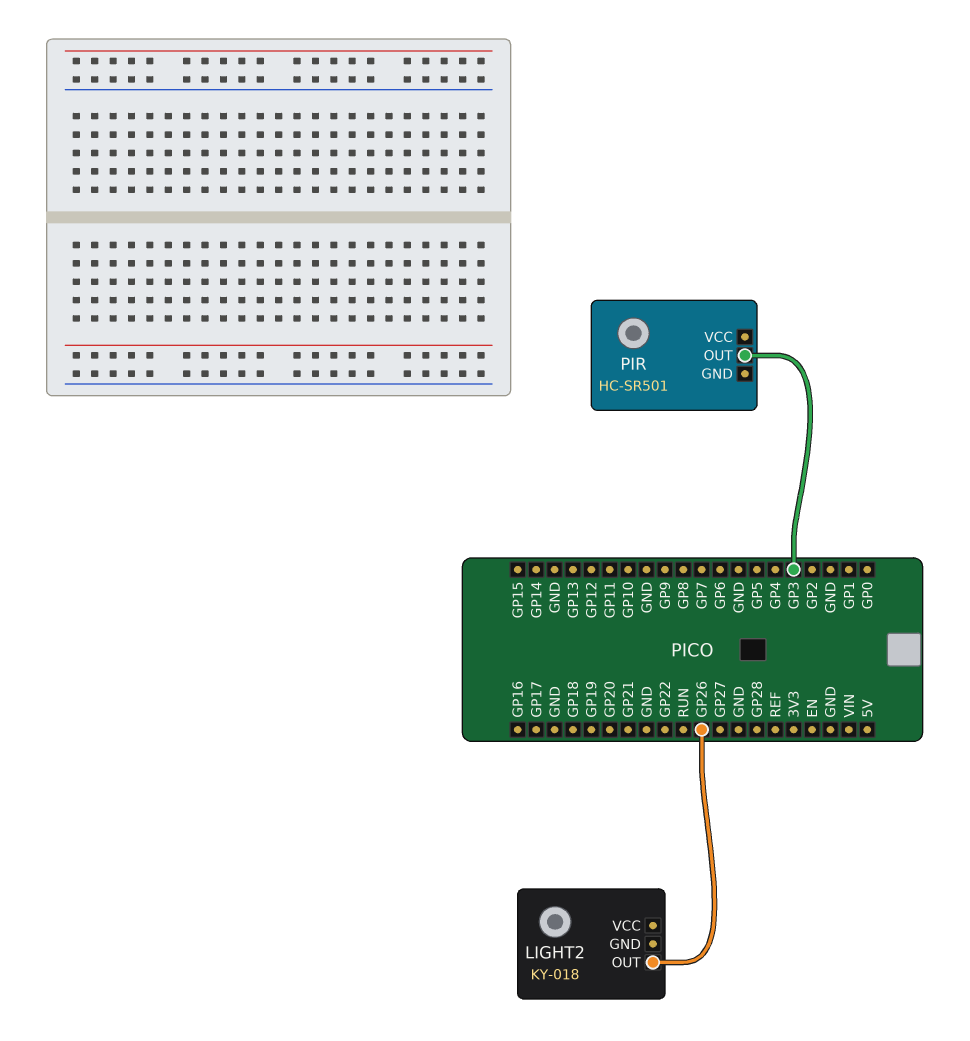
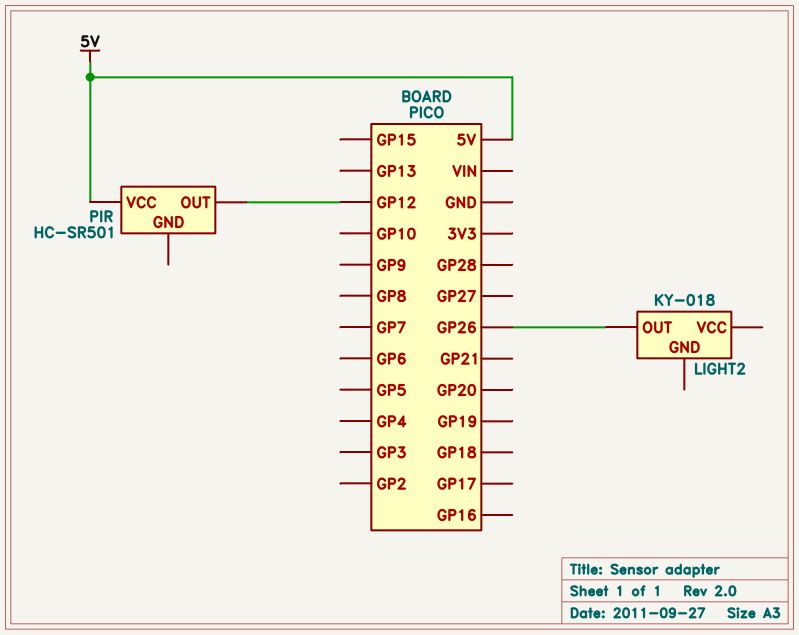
PIR pin OUT: GP3 -> GP12
PIR pin VCC: none -> 5V

